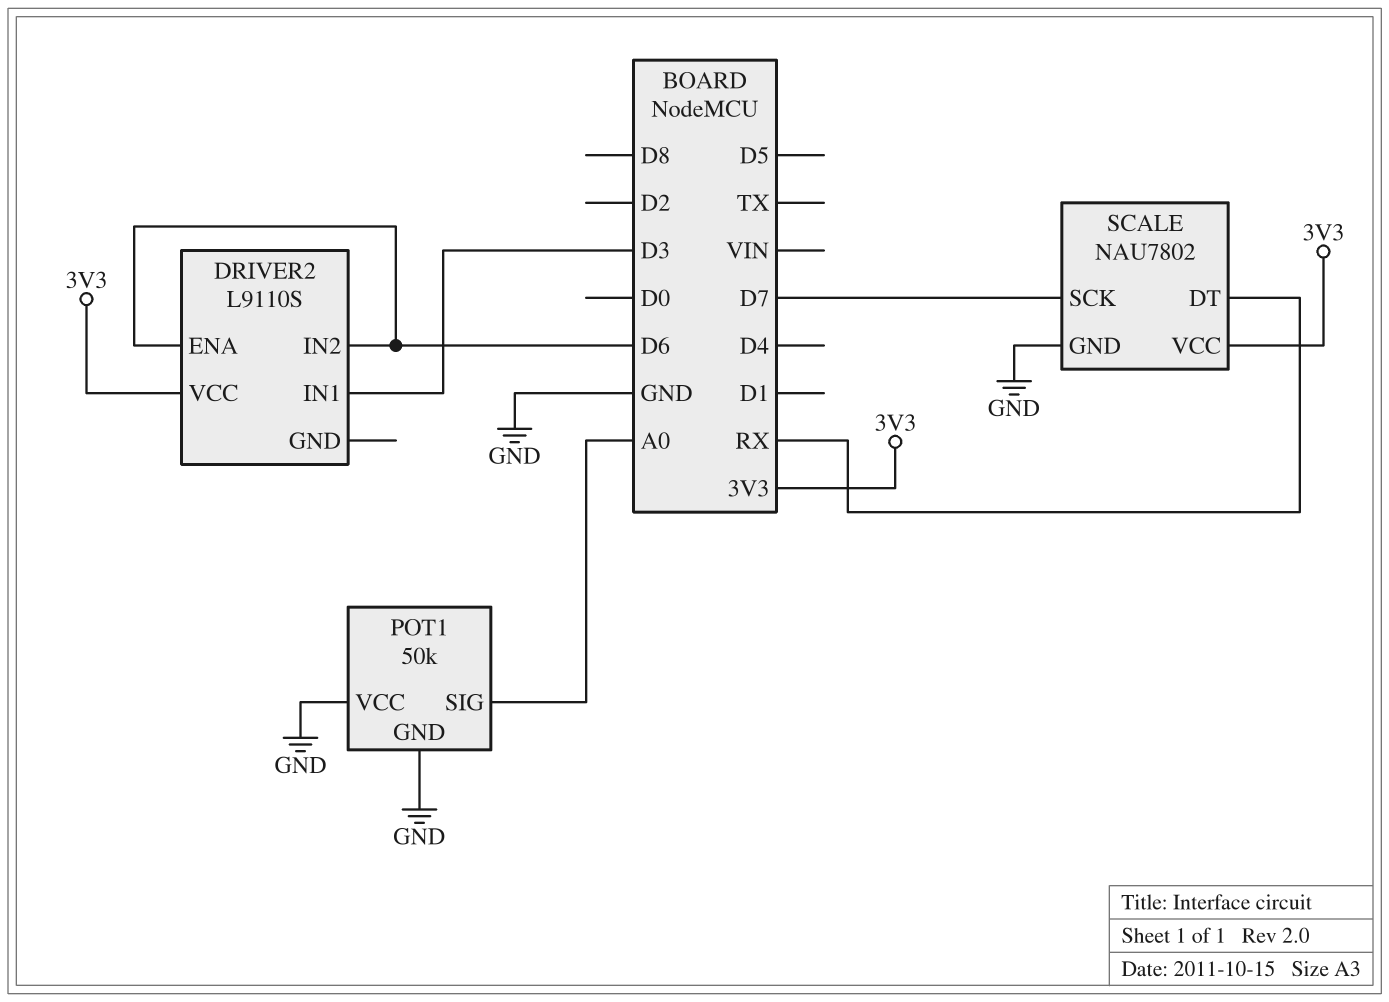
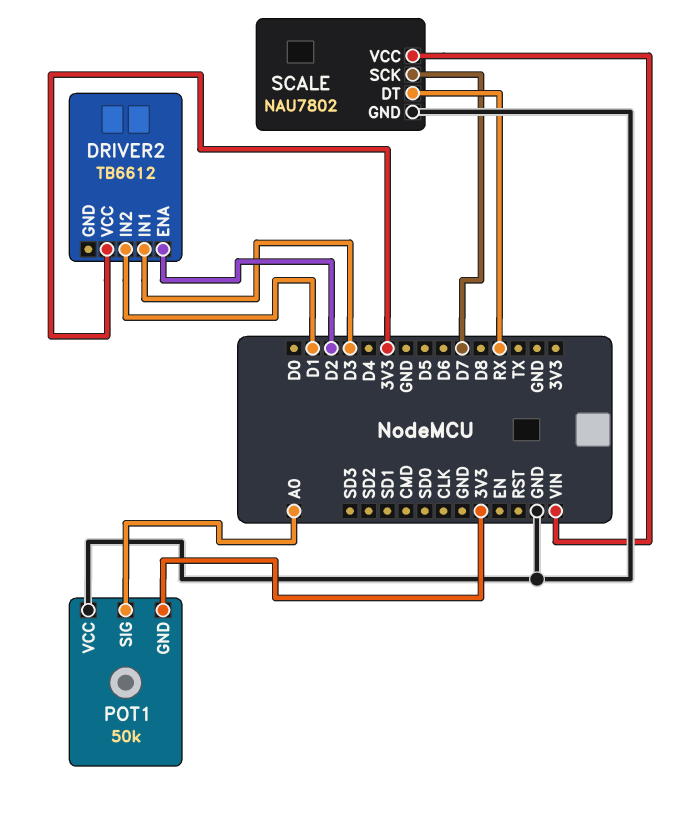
DRIVER2: L9110S -> TB6612
DRIVER2 pin ENA: D6 -> D2
DRIVER2 pin IN2: D6 -> D1
POT1 pin GND: GND -> 3V3
SCALE pin VCC: 3V3 -> VIN

